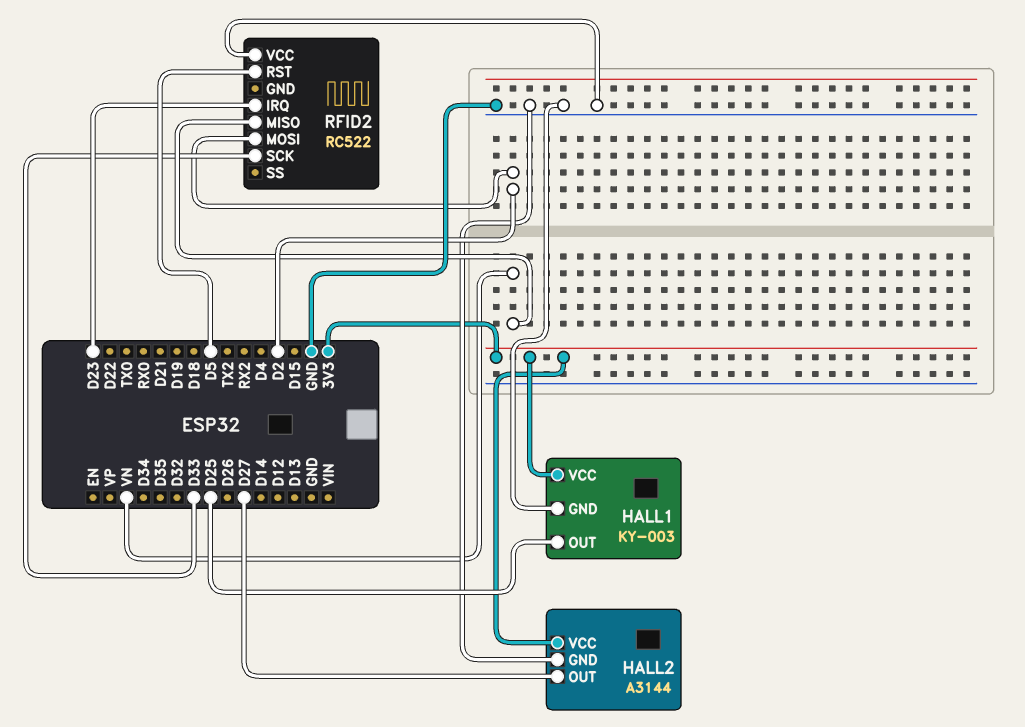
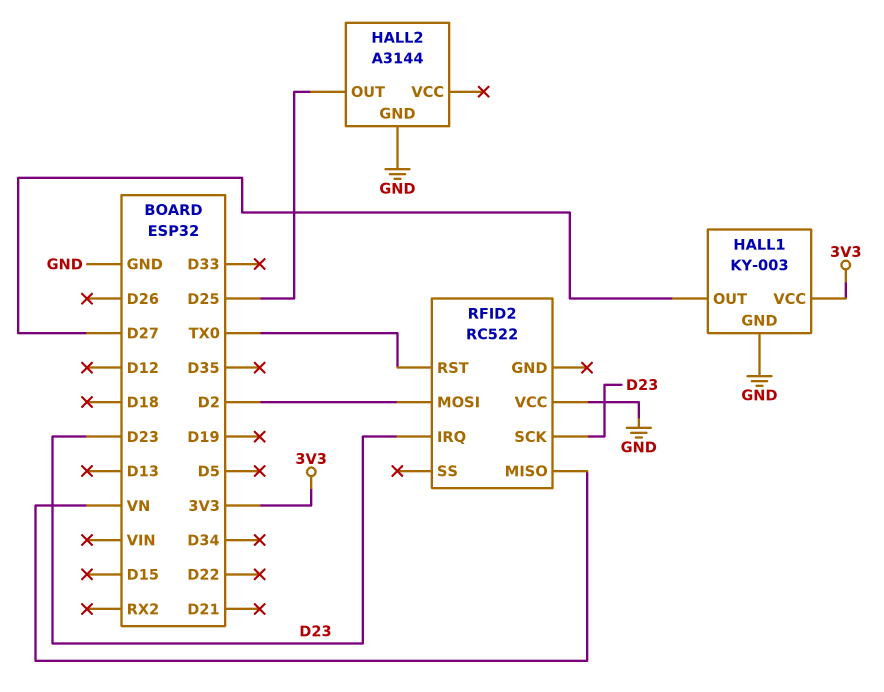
HALL1 pin OUT: D25 -> D27
HALL2 pin OUT: D27 -> D25
HALL2 pin VCC: 3V3 -> none
RFID2 pin RST: D5 -> TX0
RFID2 pin SCK: D33 -> D23

